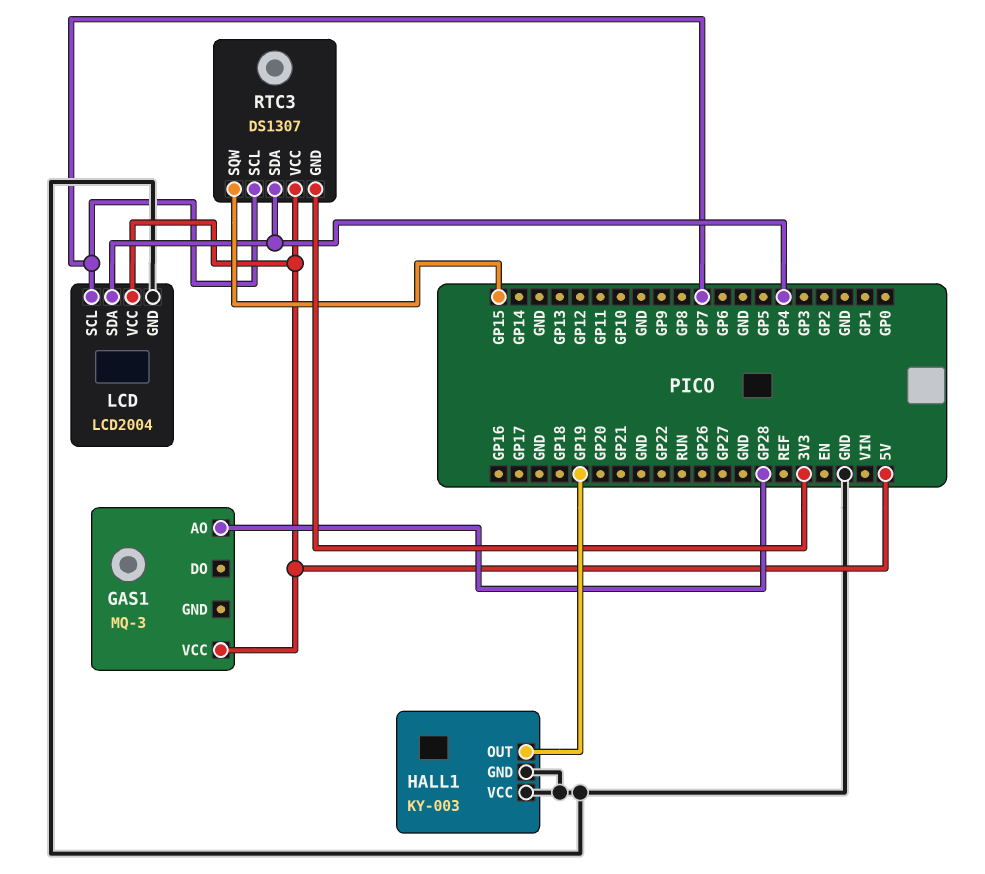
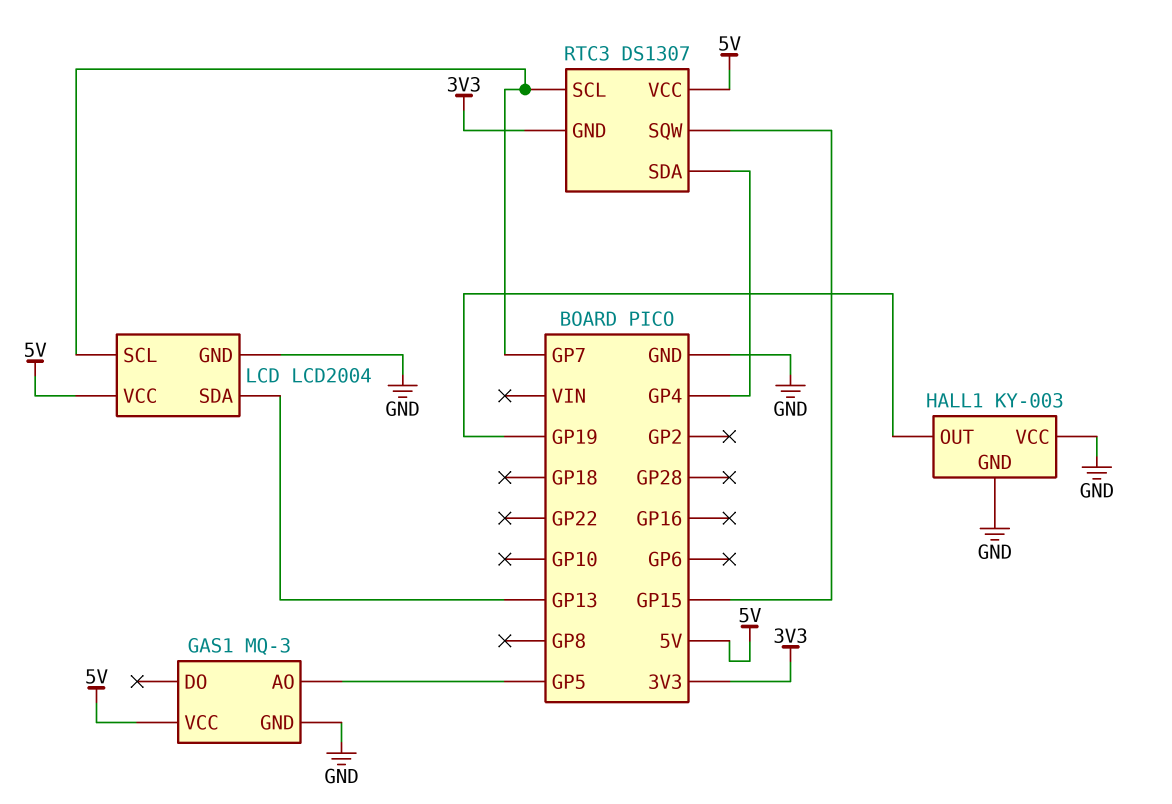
GAS1 pin AO: GP28 -> GP5
GAS1 pin GND: none -> GND
LCD pin SDA: GP4 -> GP13

